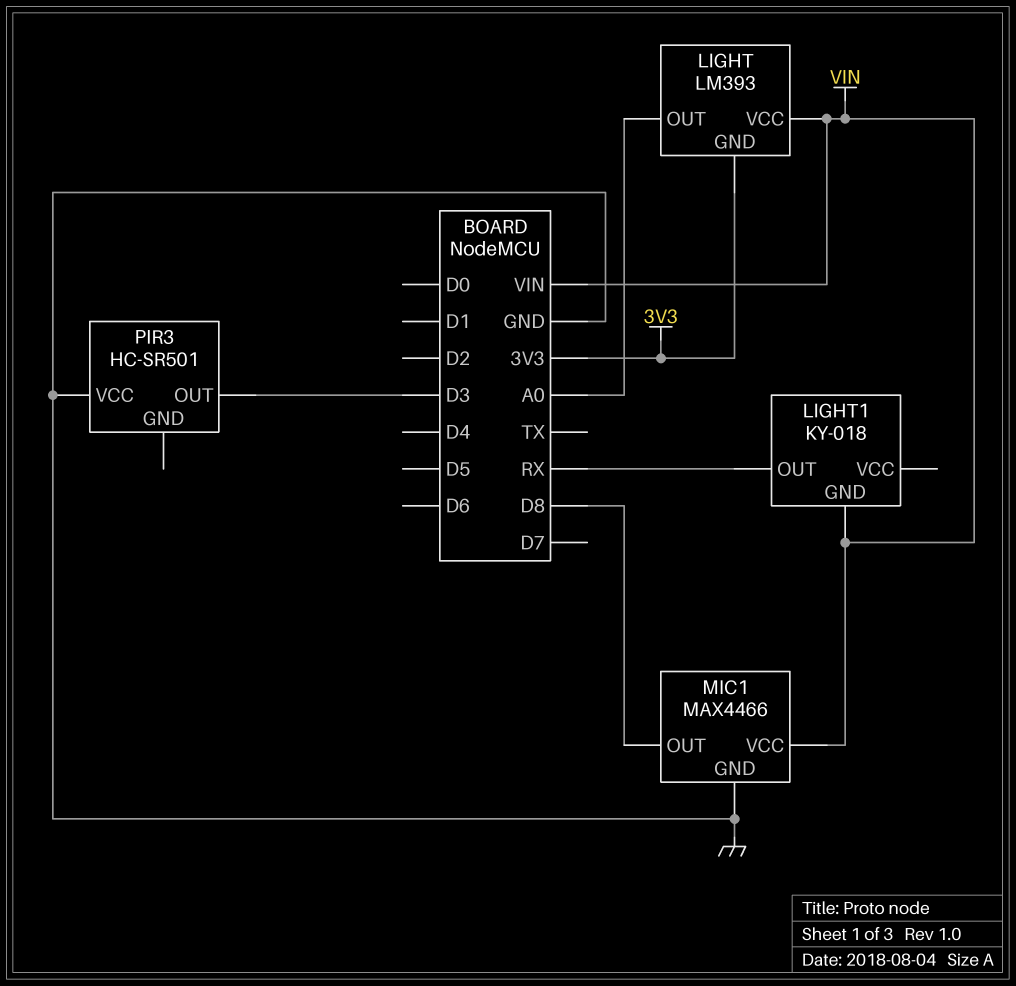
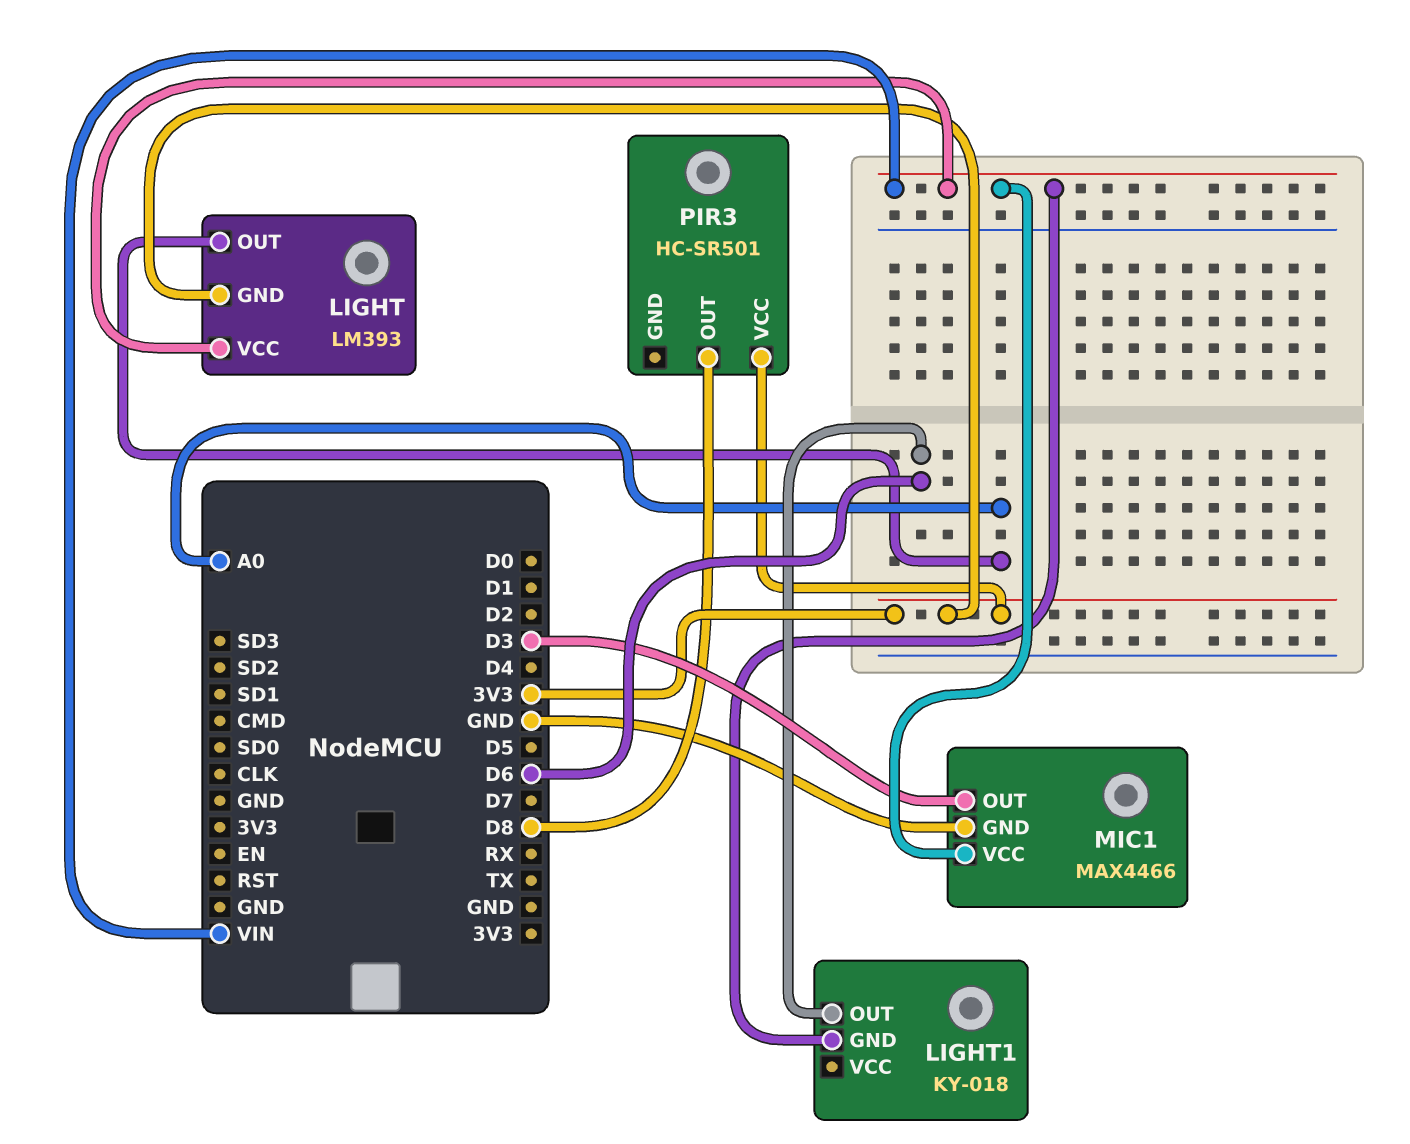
LIGHT1 pin OUT: RX -> D6
MIC1 pin OUT: D8 -> D3
PIR3 pin OUT: D3 -> D8
PIR3 pin VCC: GND -> 3V3

